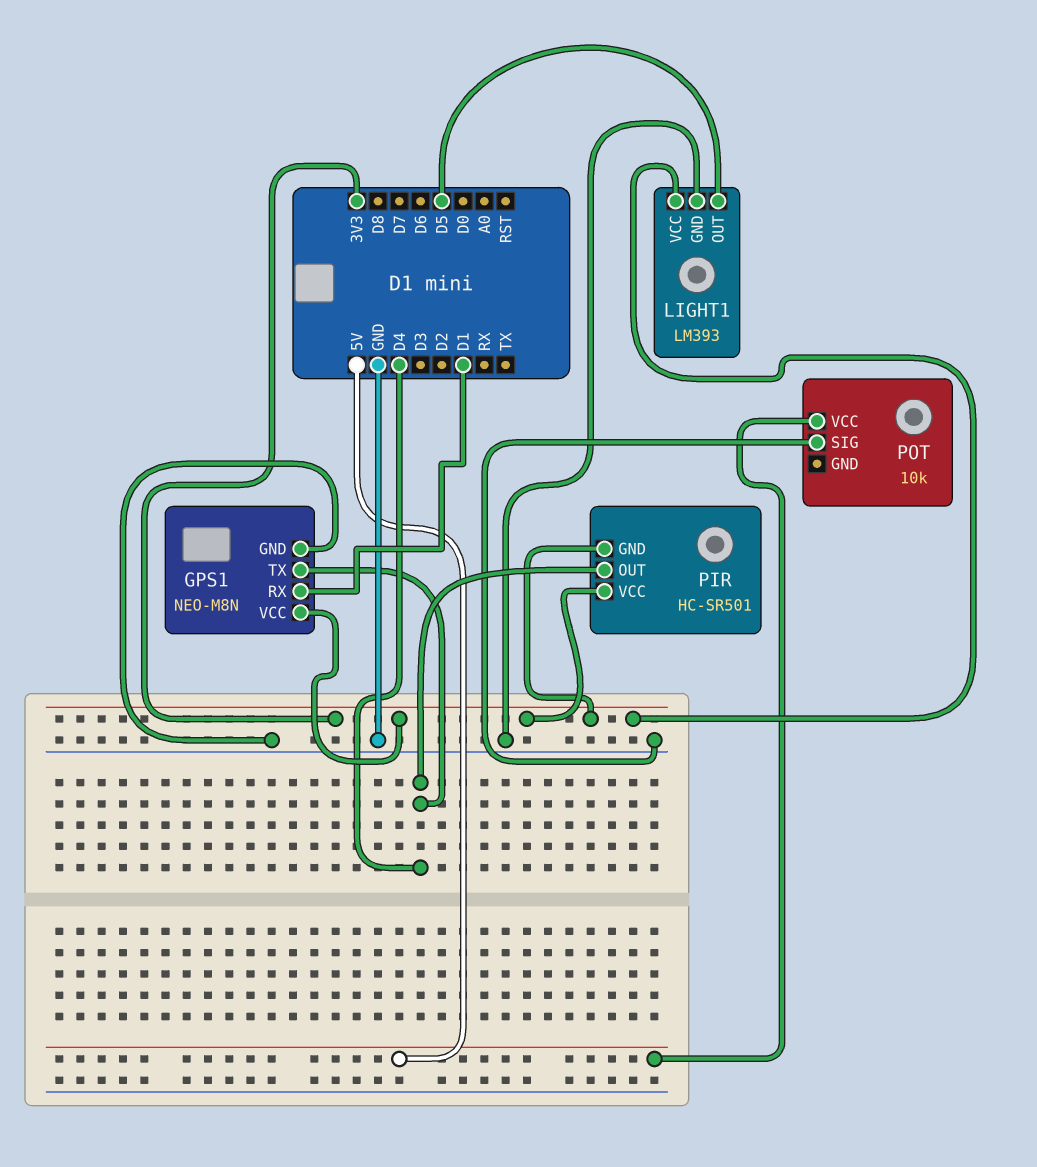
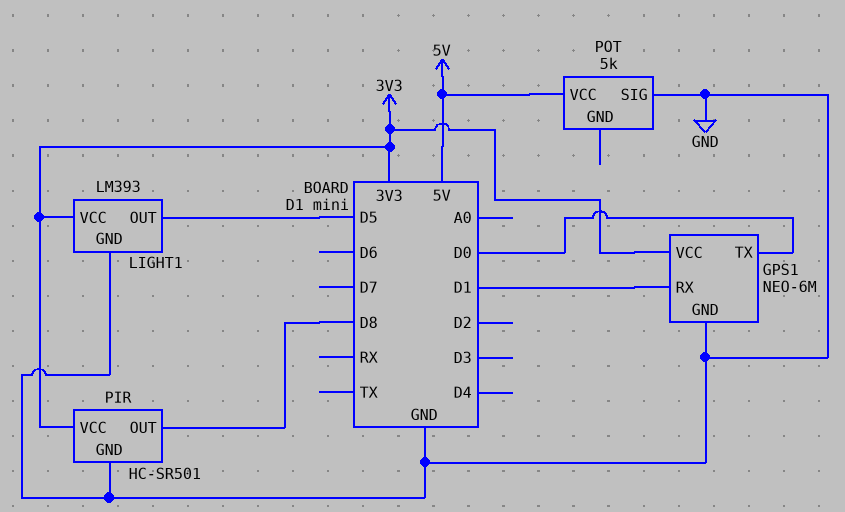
GPS1: NEO-M8N -> NEO-6M
GPS1 pin TX: D4 -> D0
PIR pin GND: 3V3 -> GND
PIR pin OUT: D4 -> D8
POT: 10k -> 5k

